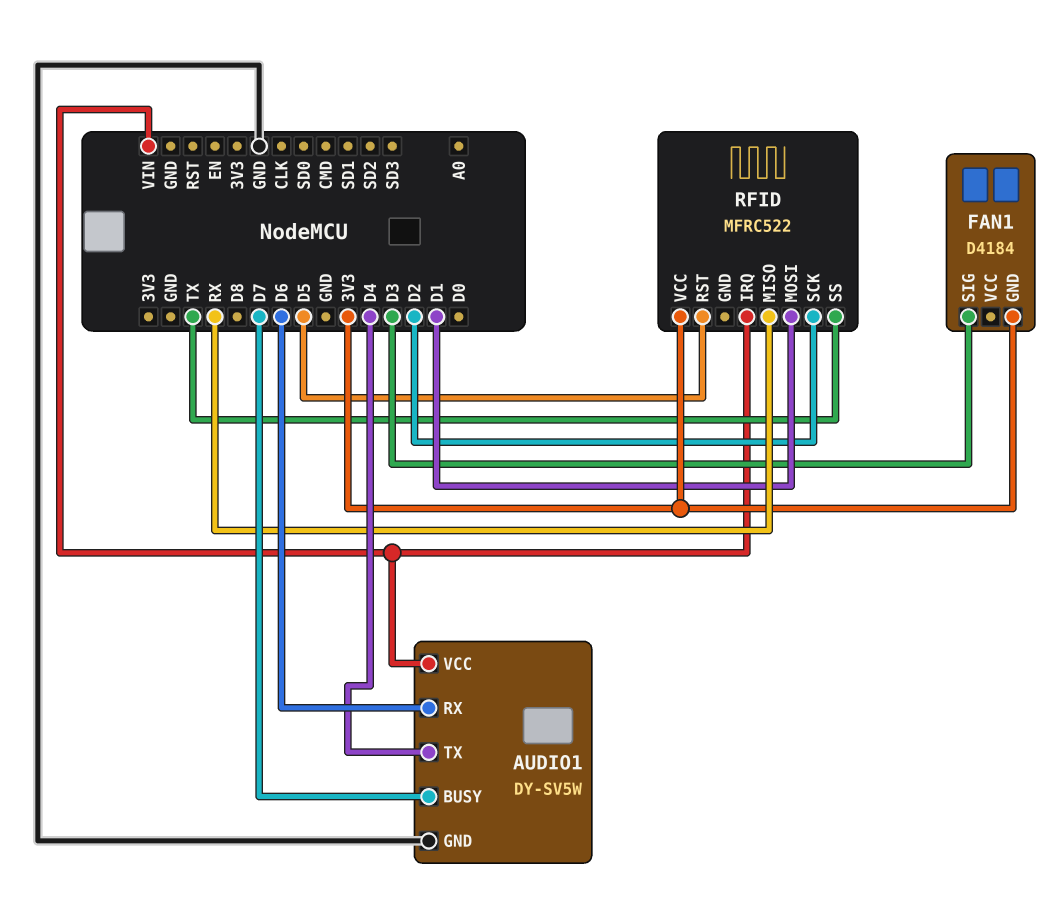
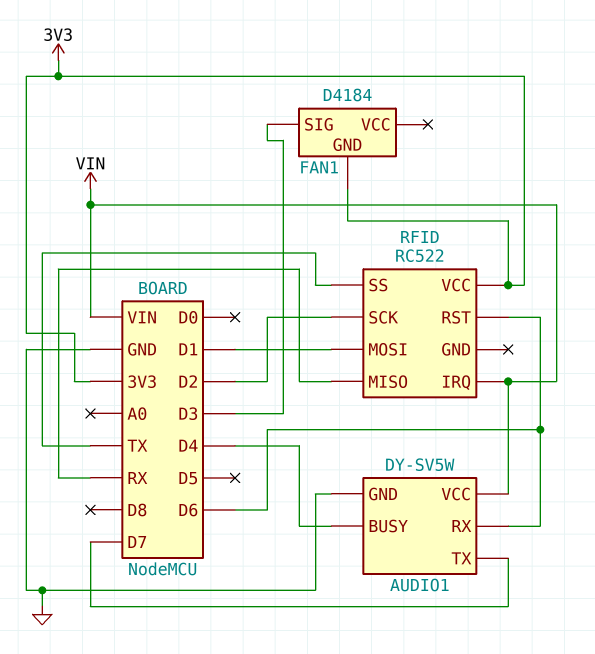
AUDIO1 pin BUSY: D7 -> D4
AUDIO1 pin TX: D4 -> D7
RFID: MFRC522 -> RC522
RFID pin RST: D5 -> D6

